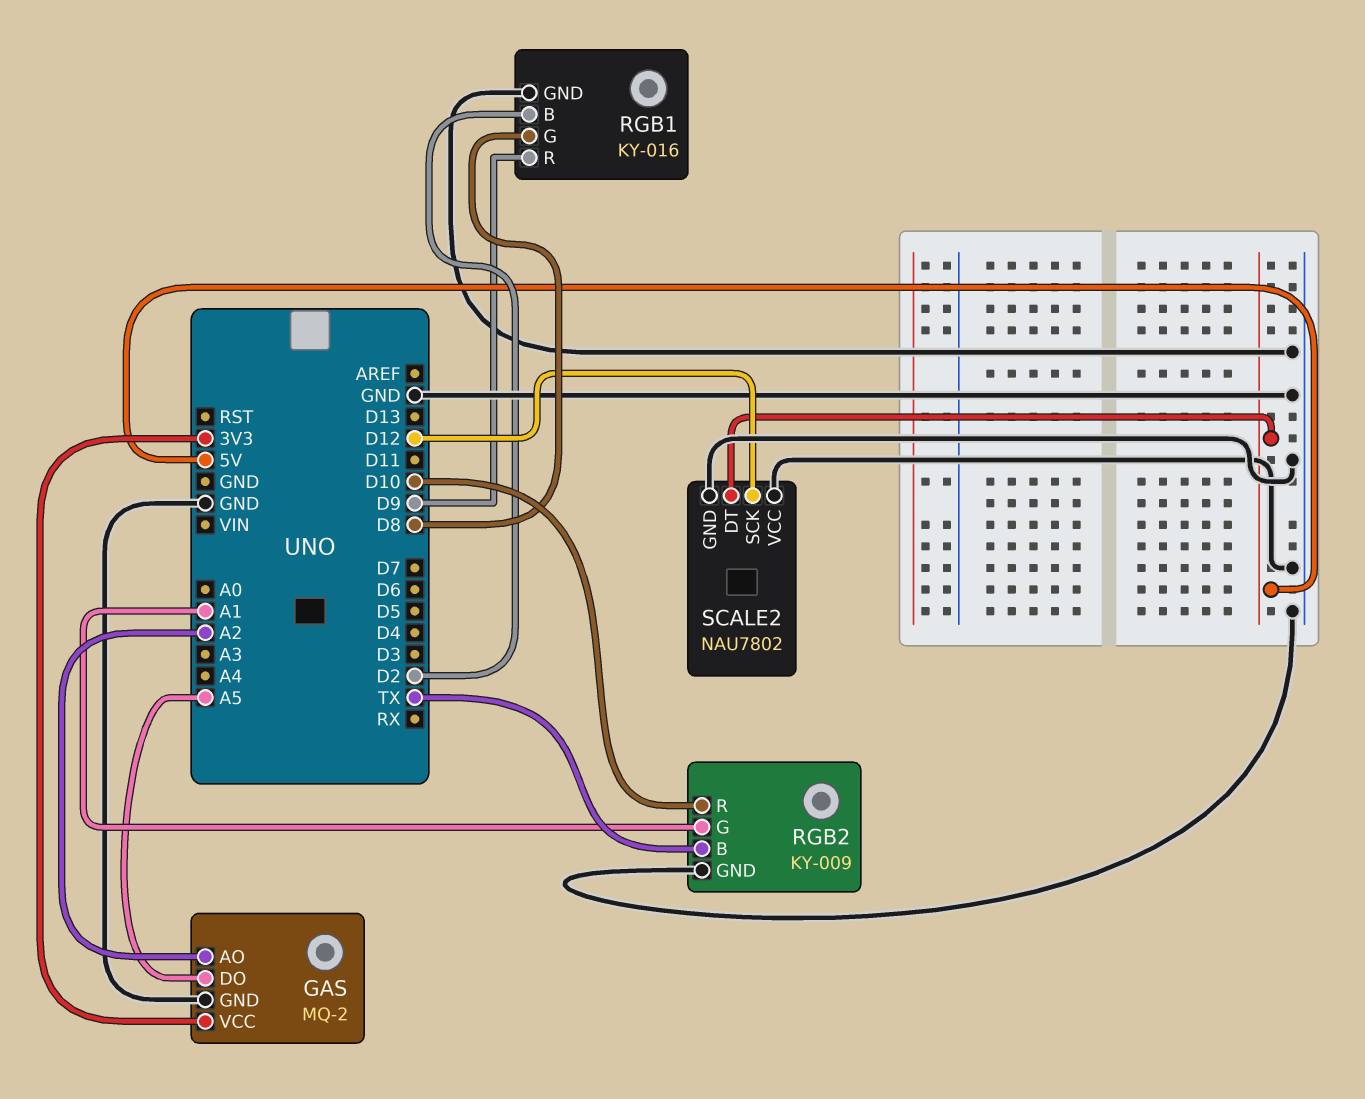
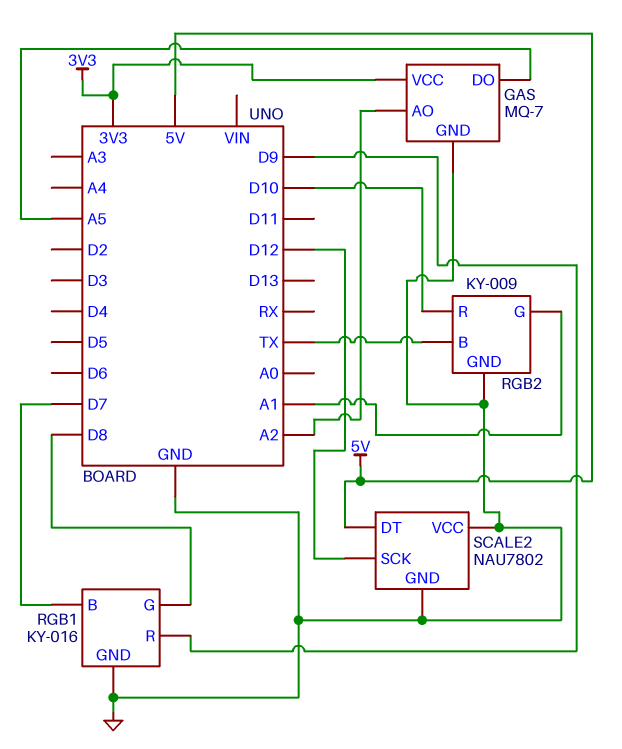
GAS: MQ-2 -> MQ-7
RGB1 pin B: D2 -> D7

